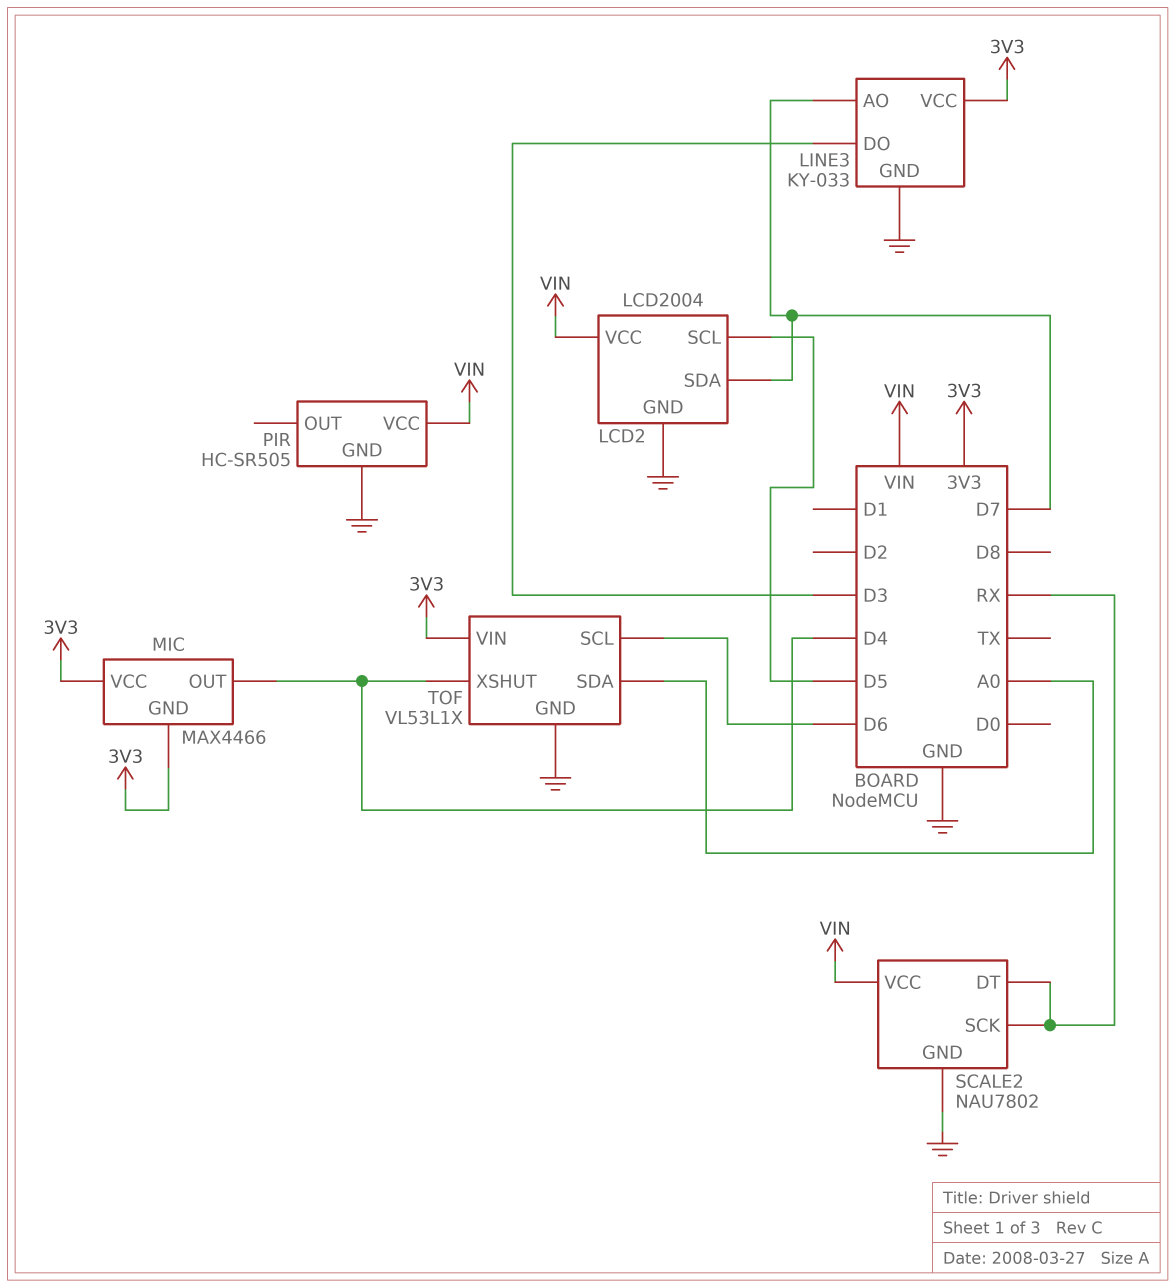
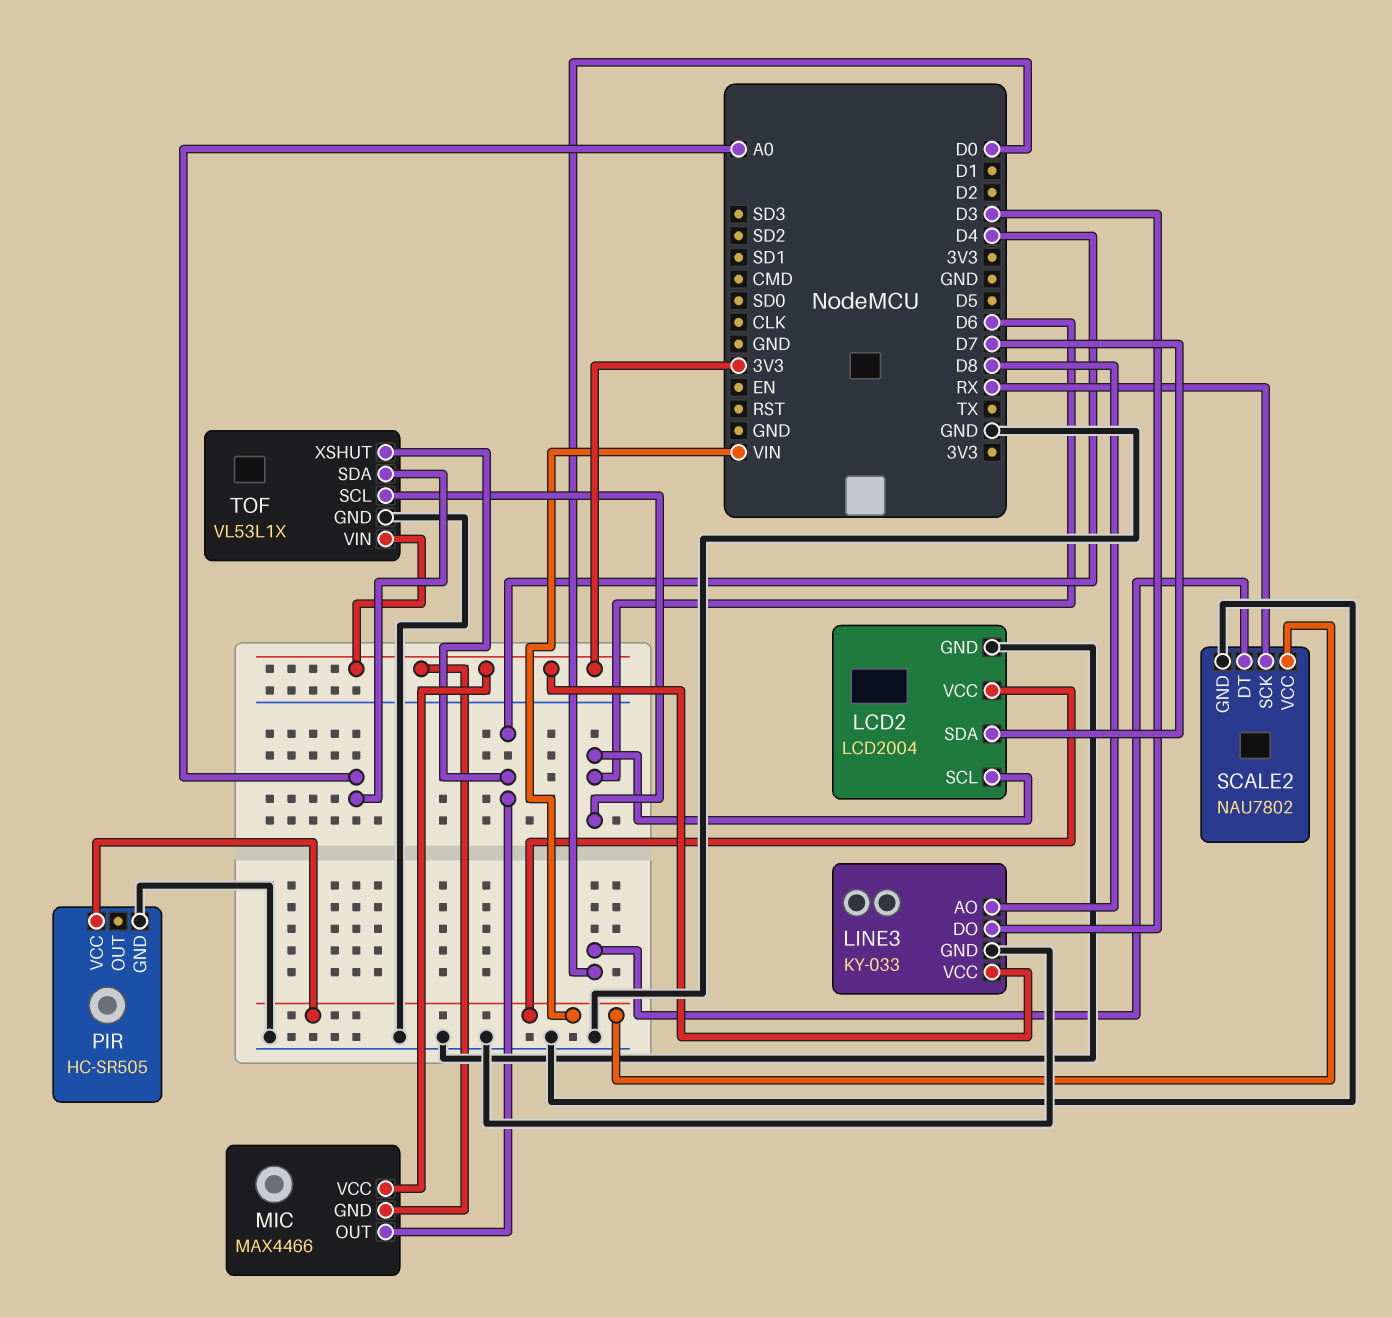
LCD2 pin SCL: D5 -> D6
LINE3 pin AO: D7 -> D8
SCALE2 pin DT: RX -> D0

